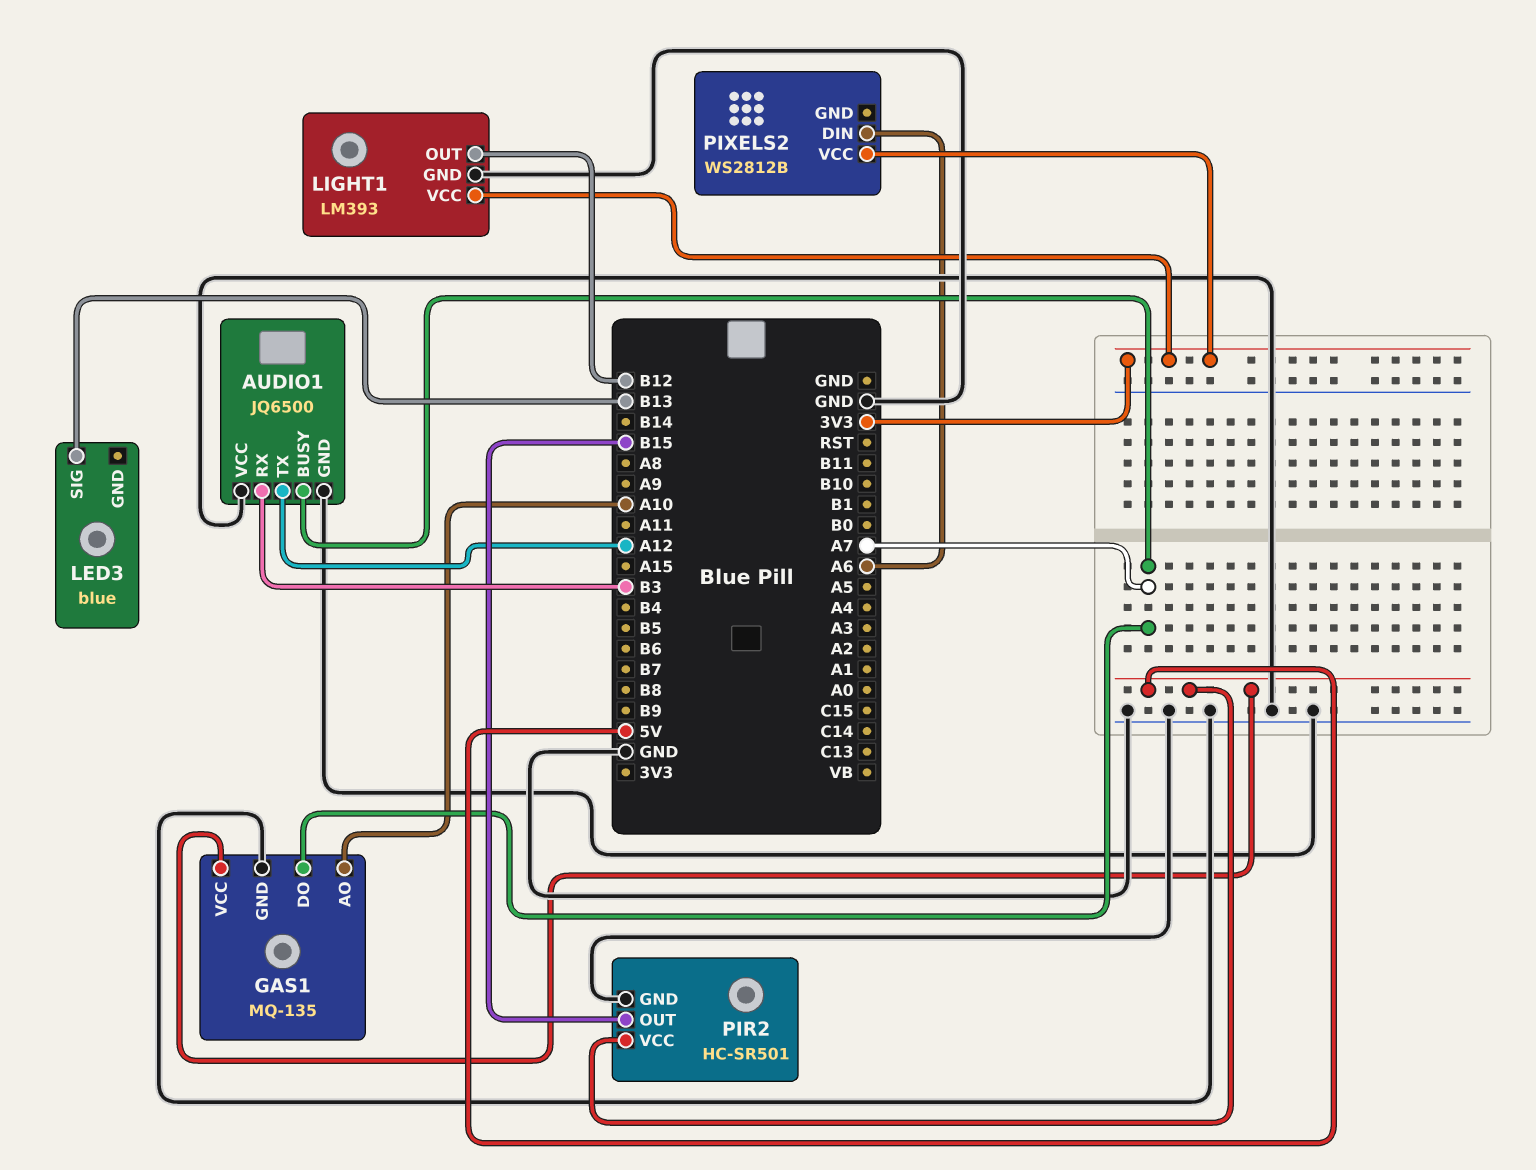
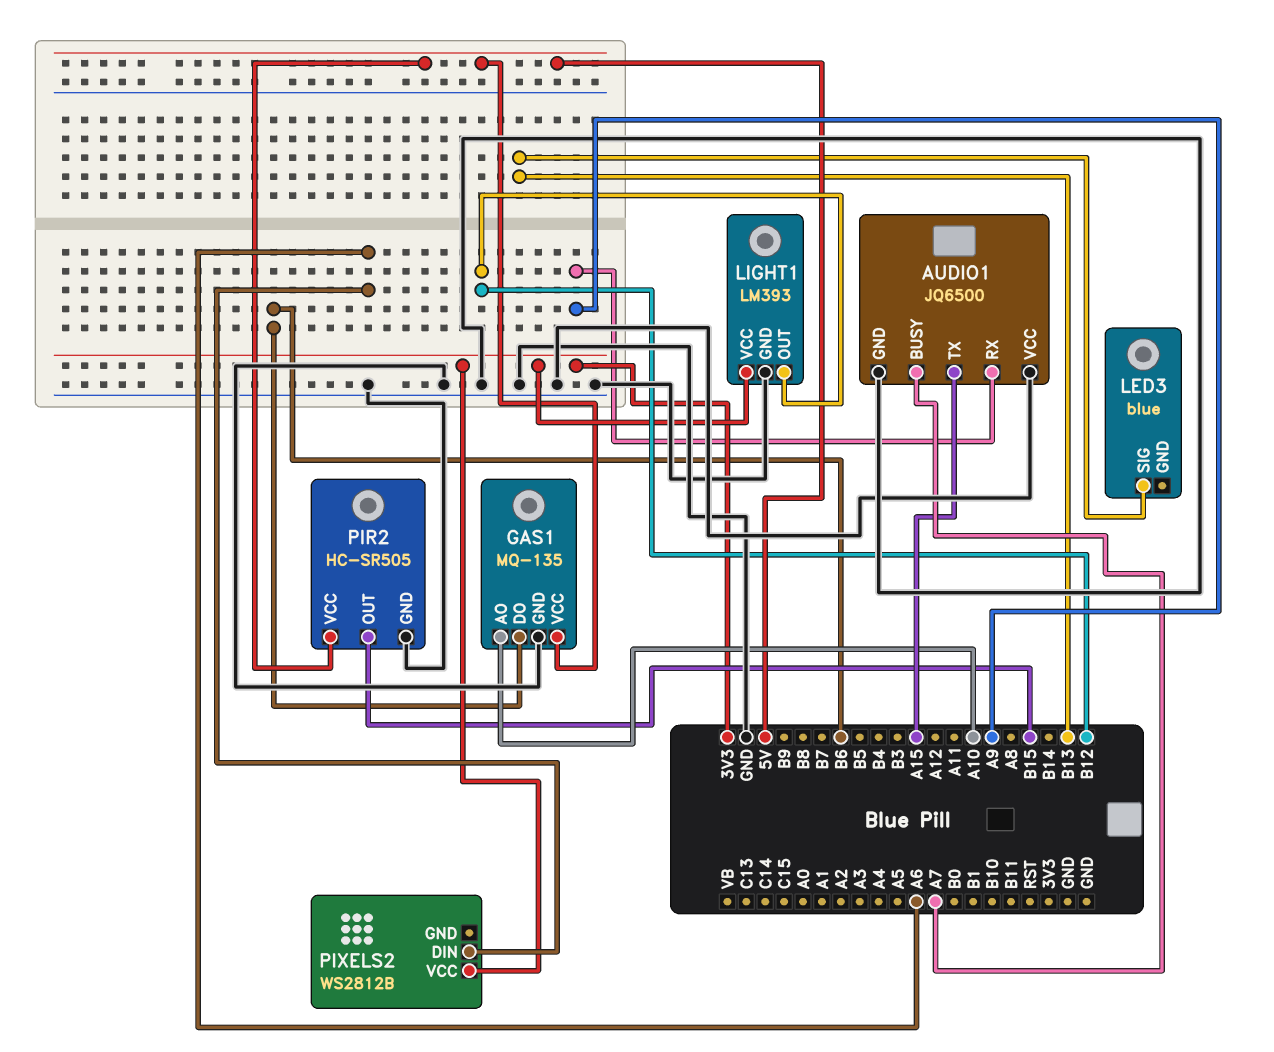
AUDIO1 pin RX: B3 -> A9
AUDIO1 pin TX: A12 -> A15
GAS1 pin DO: A7 -> B6
PIR2: HC-SR501 -> HC-SR505

